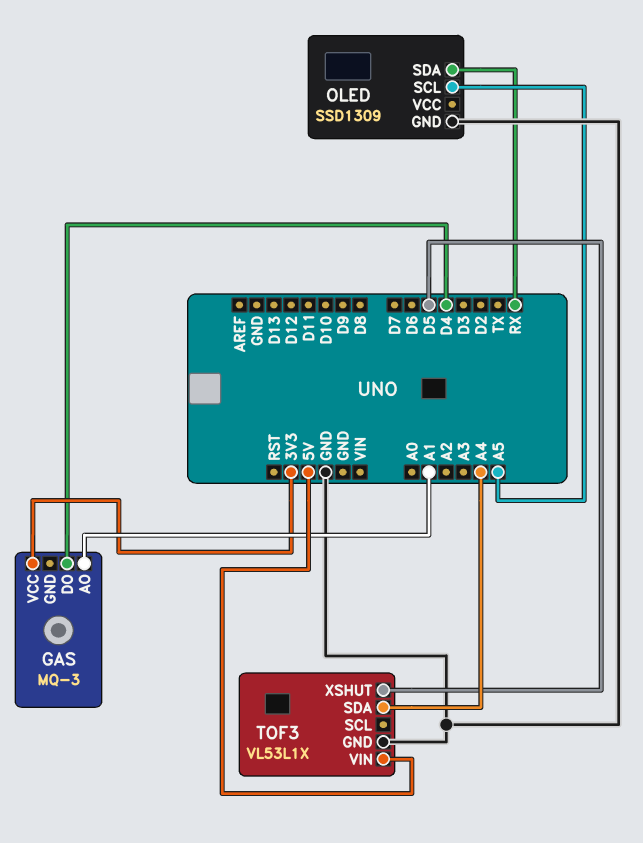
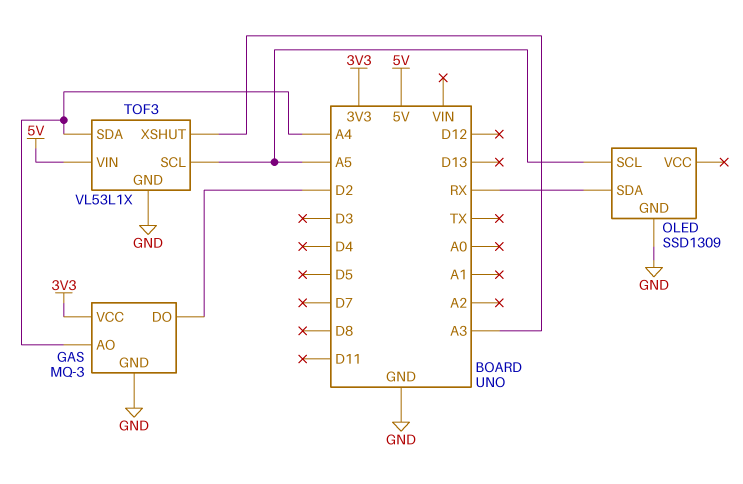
GAS pin AO: A1 -> A4
GAS pin DO: D4 -> D2
GAS pin GND: none -> GND
TOF3 pin SCL: none -> A5
TOF3 pin XSHUT: D5 -> A3

